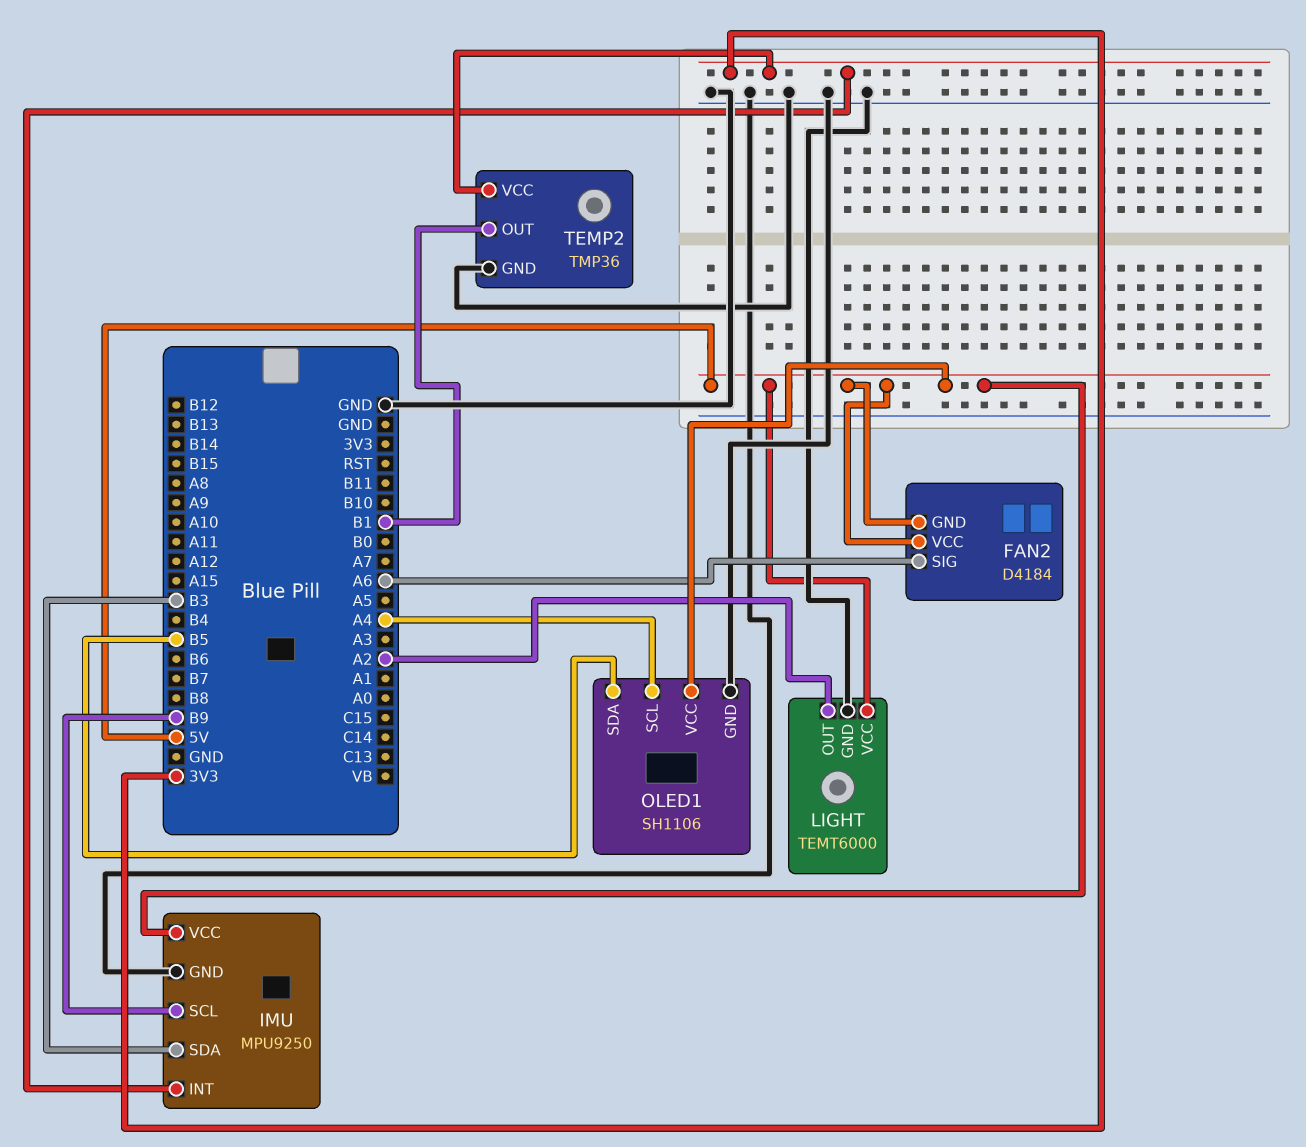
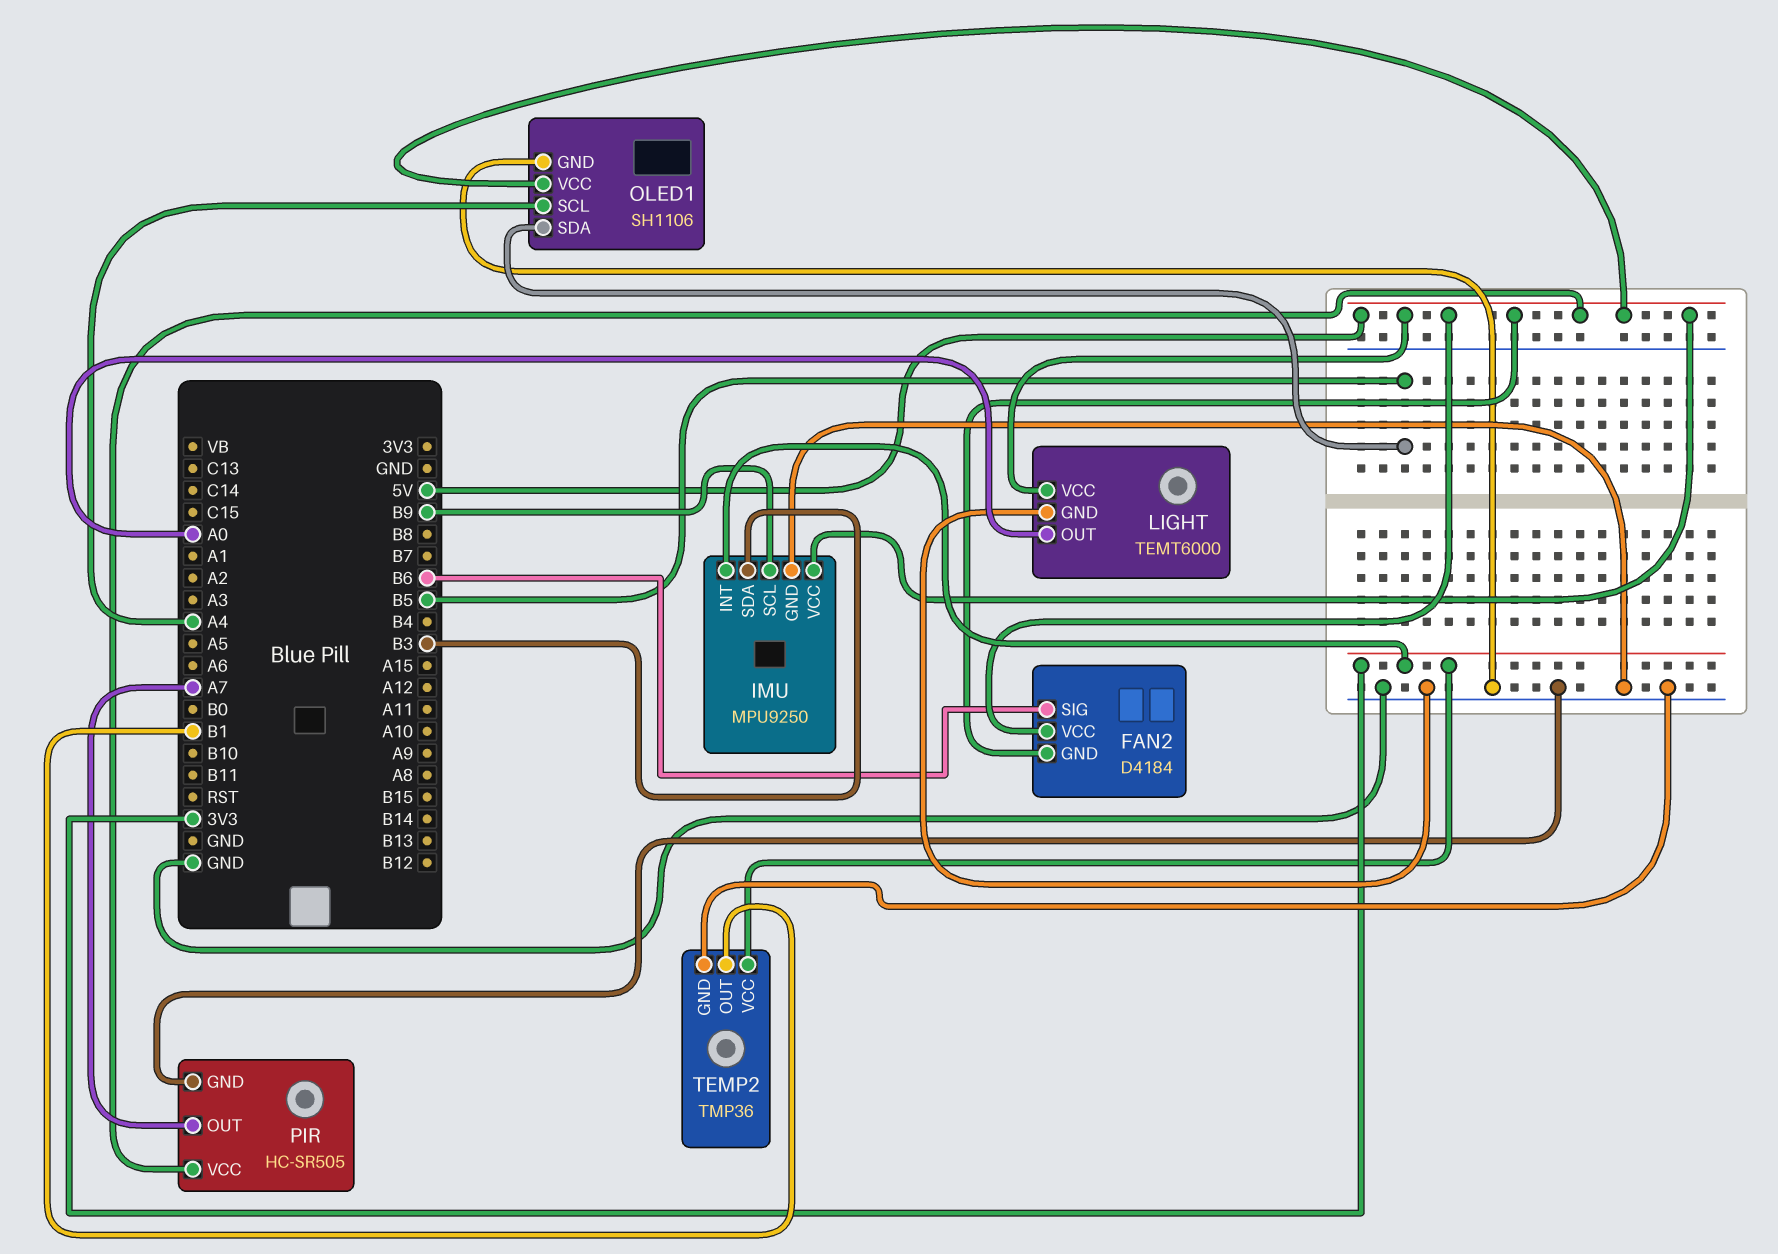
FAN2 pin SIG: A6 -> B6
LIGHT pin OUT: A2 -> A0
PIR: none -> HC-SR505
PIR pin GND: none -> GND
PIR pin OUT: none -> A7
PIR pin VCC: none -> 5V

